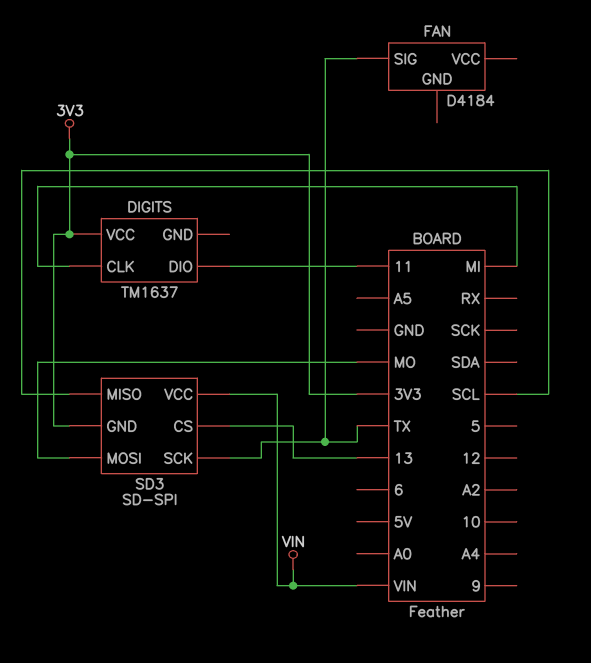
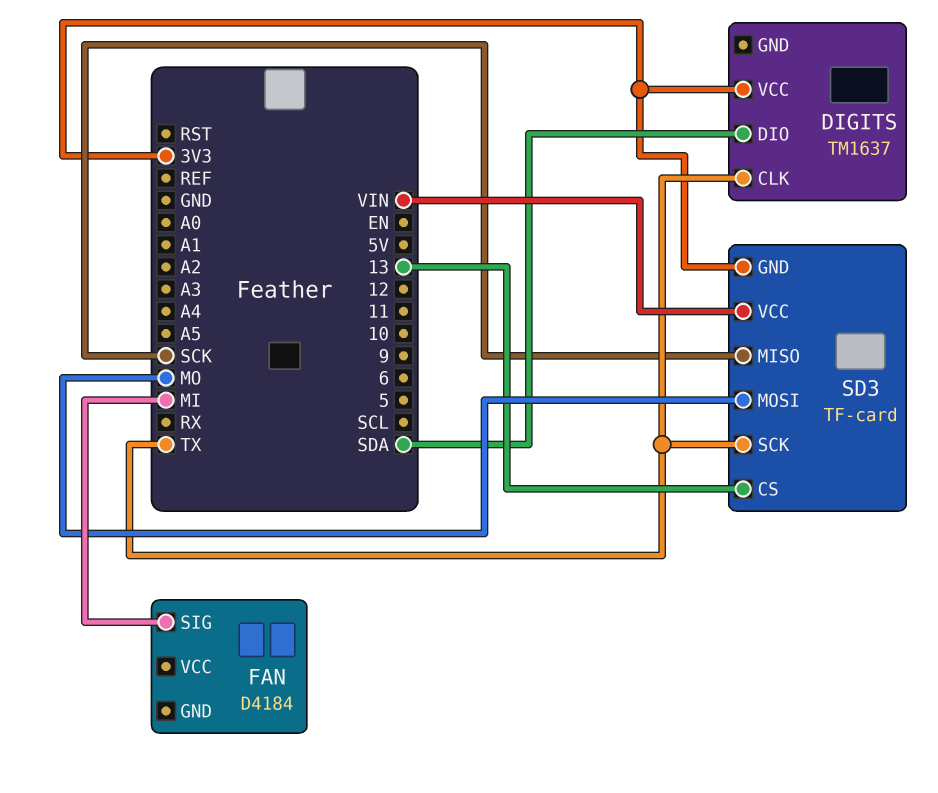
DIGITS pin CLK: MI -> TX
DIGITS pin DIO: 11 -> SDA
FAN pin SIG: TX -> MI
SD3: SD-SPI -> TF-card
SD3 pin MISO: SCL -> SCK

